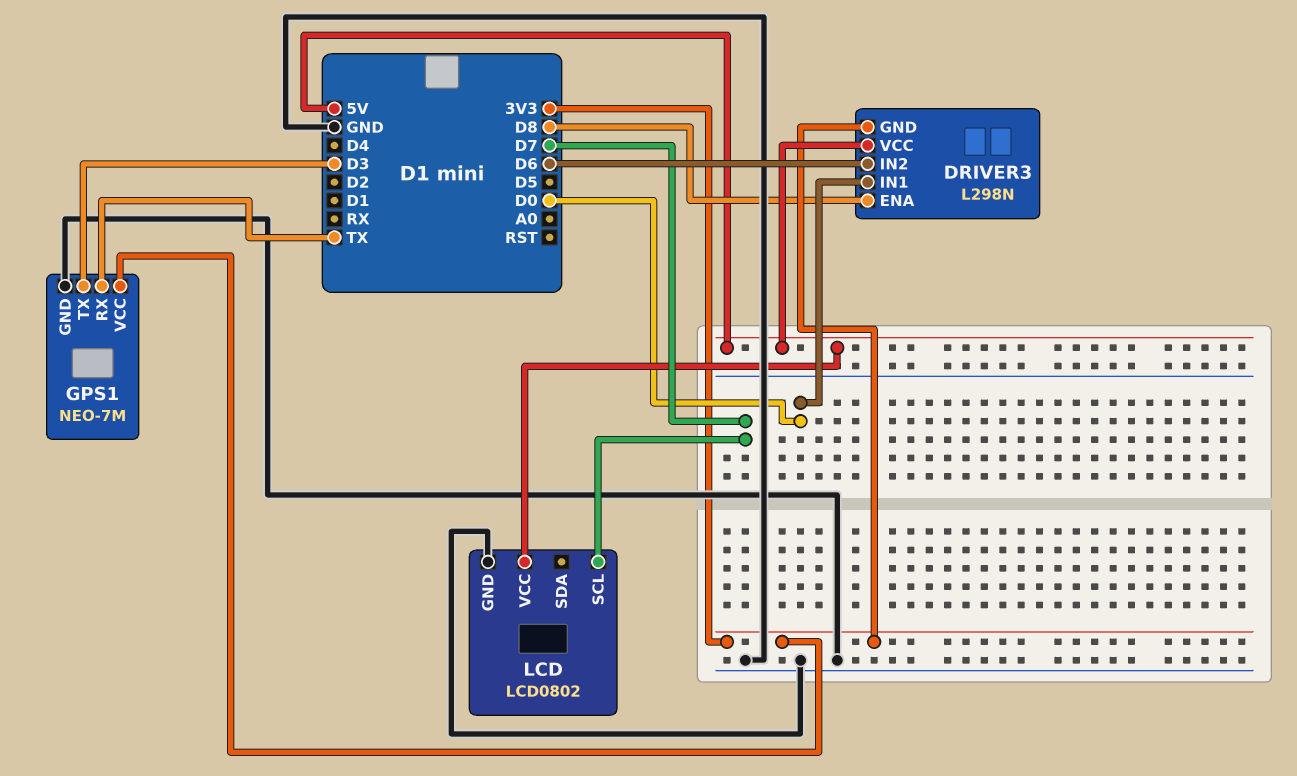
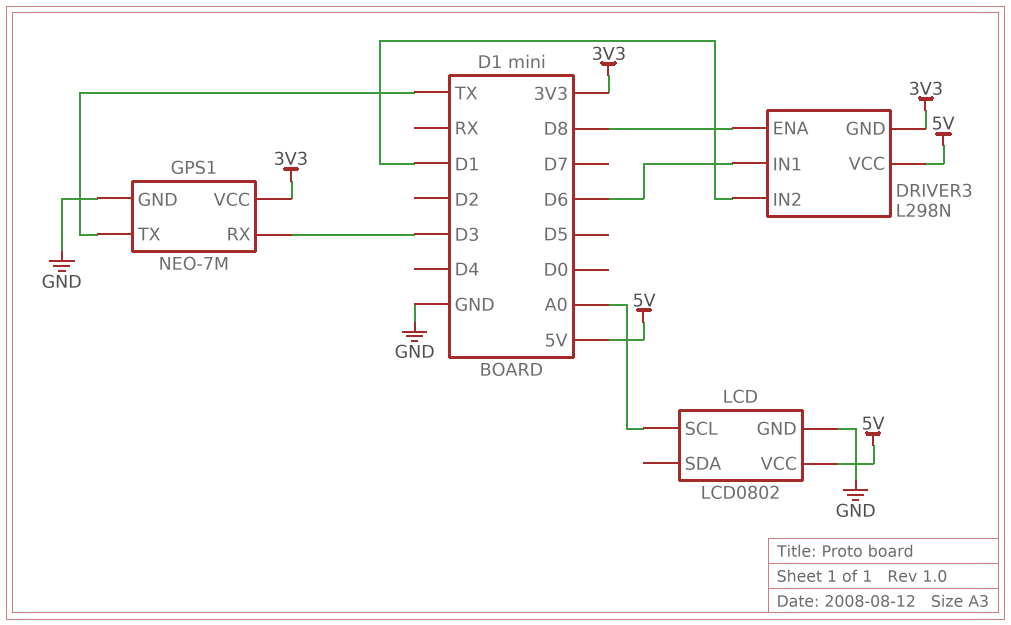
DRIVER3 pin IN1: D0 -> D6
DRIVER3 pin IN2: D6 -> D1
GPS1 pin RX: TX -> D3
GPS1 pin TX: D3 -> TX
LCD pin SCL: D7 -> A0

